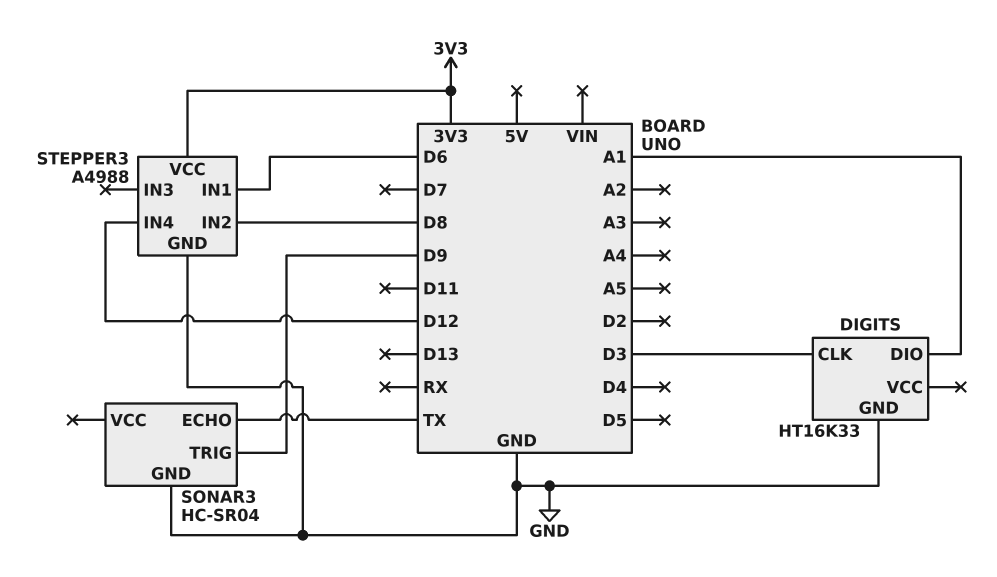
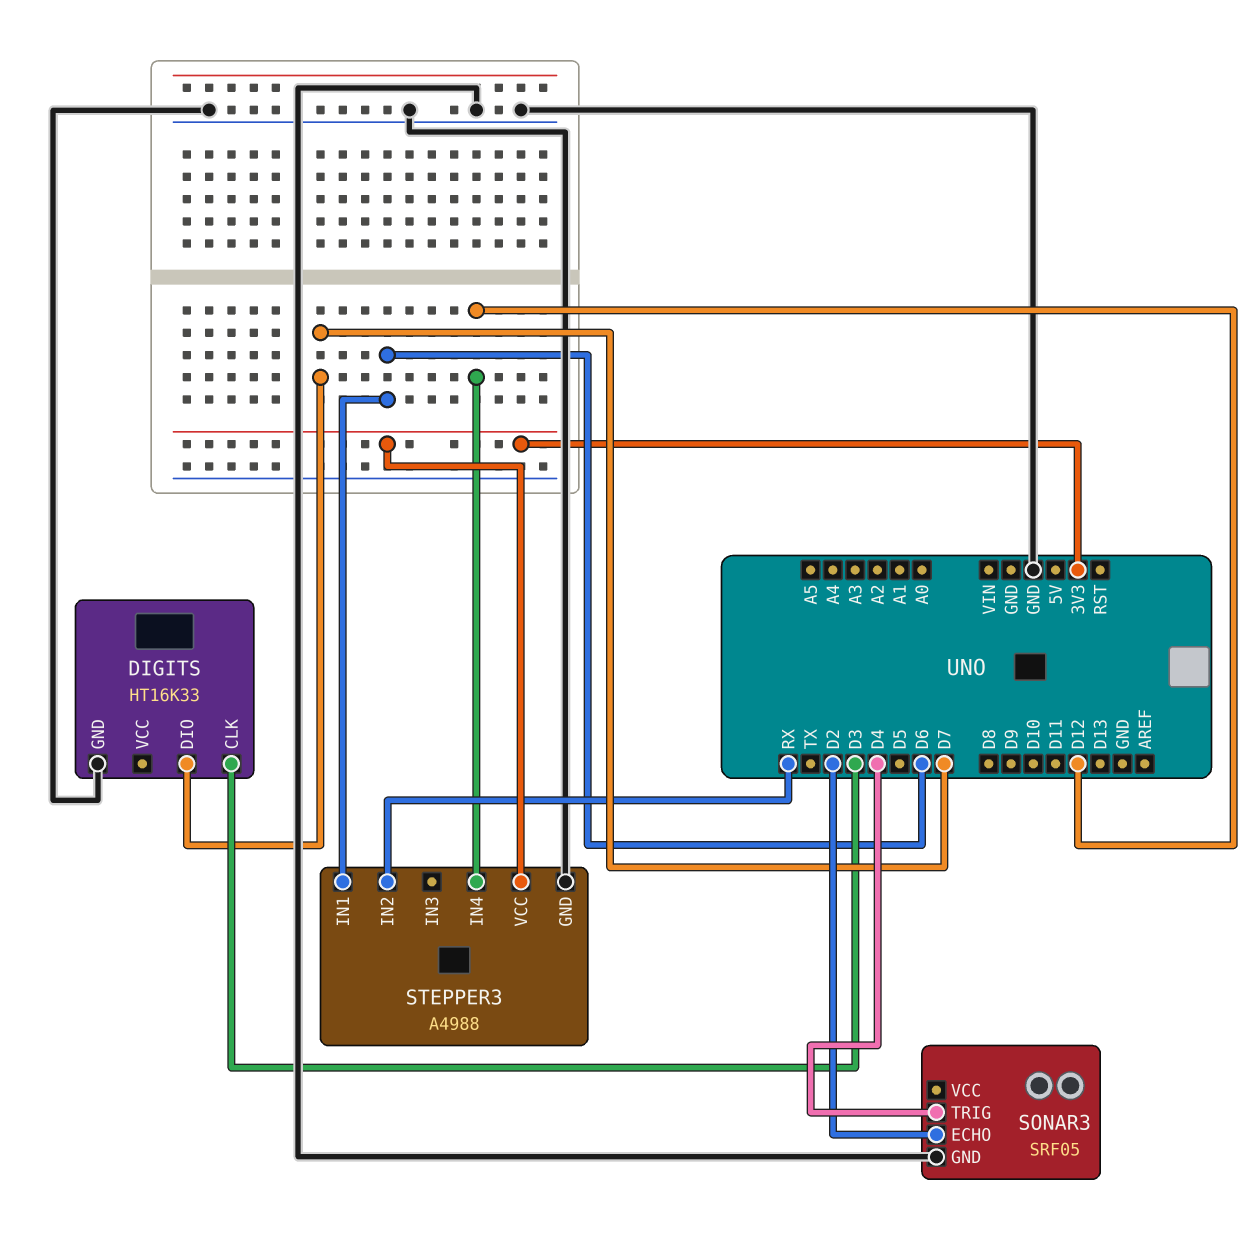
DIGITS pin DIO: A1 -> D7
SONAR3: HC-SR04 -> SRF05
SONAR3 pin ECHO: TX -> D2
SONAR3 pin TRIG: D9 -> D4
STEPPER3 pin IN2: D8 -> RX

